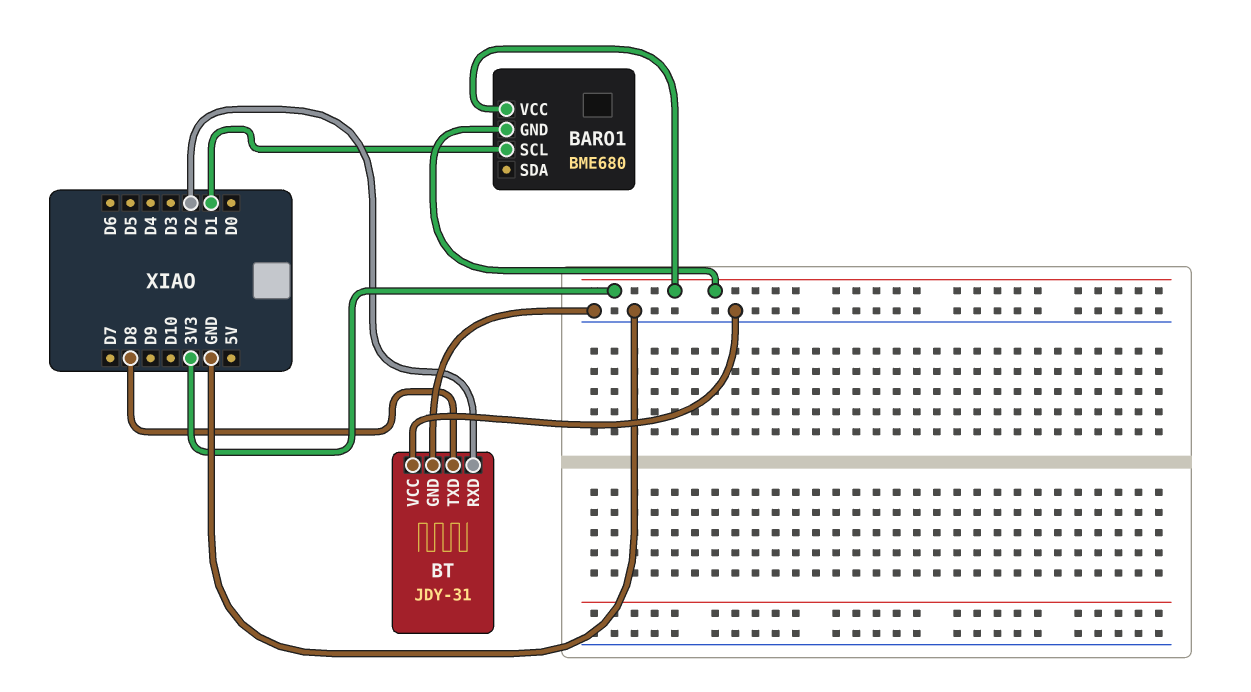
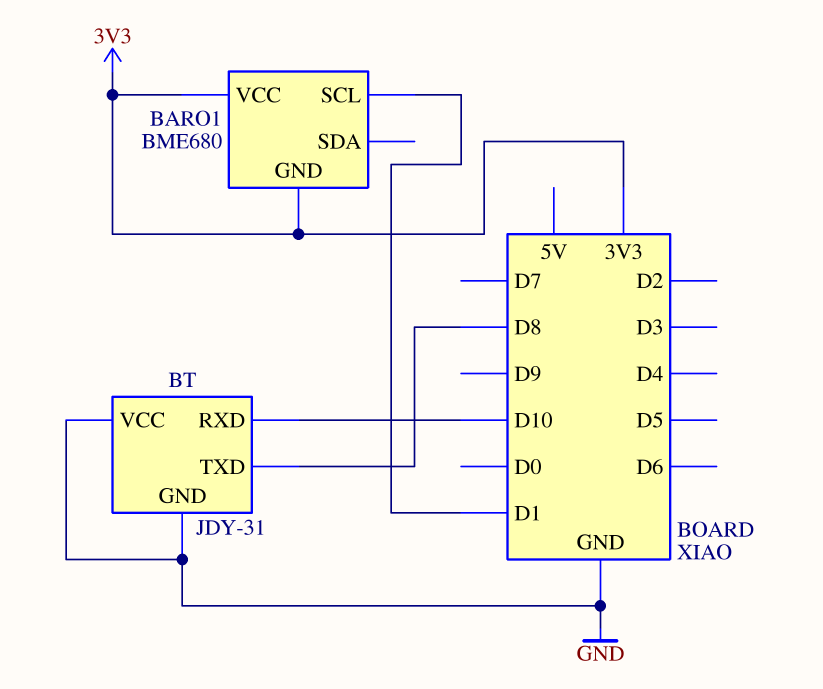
BT pin RXD: D2 -> D10

